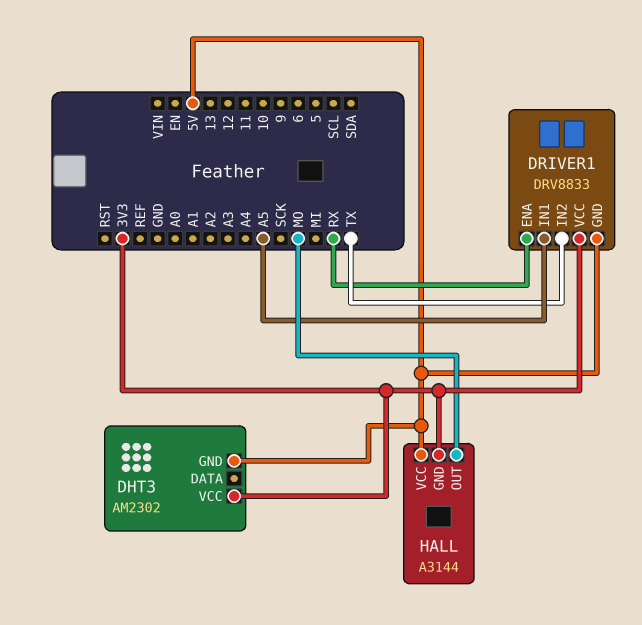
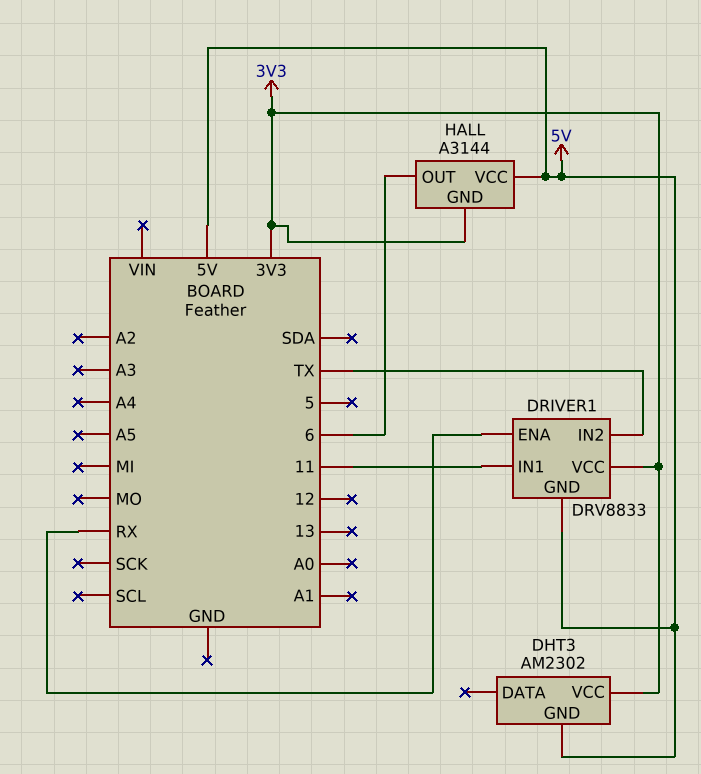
DRIVER1 pin IN1: A5 -> 11
HALL pin OUT: MO -> 6

